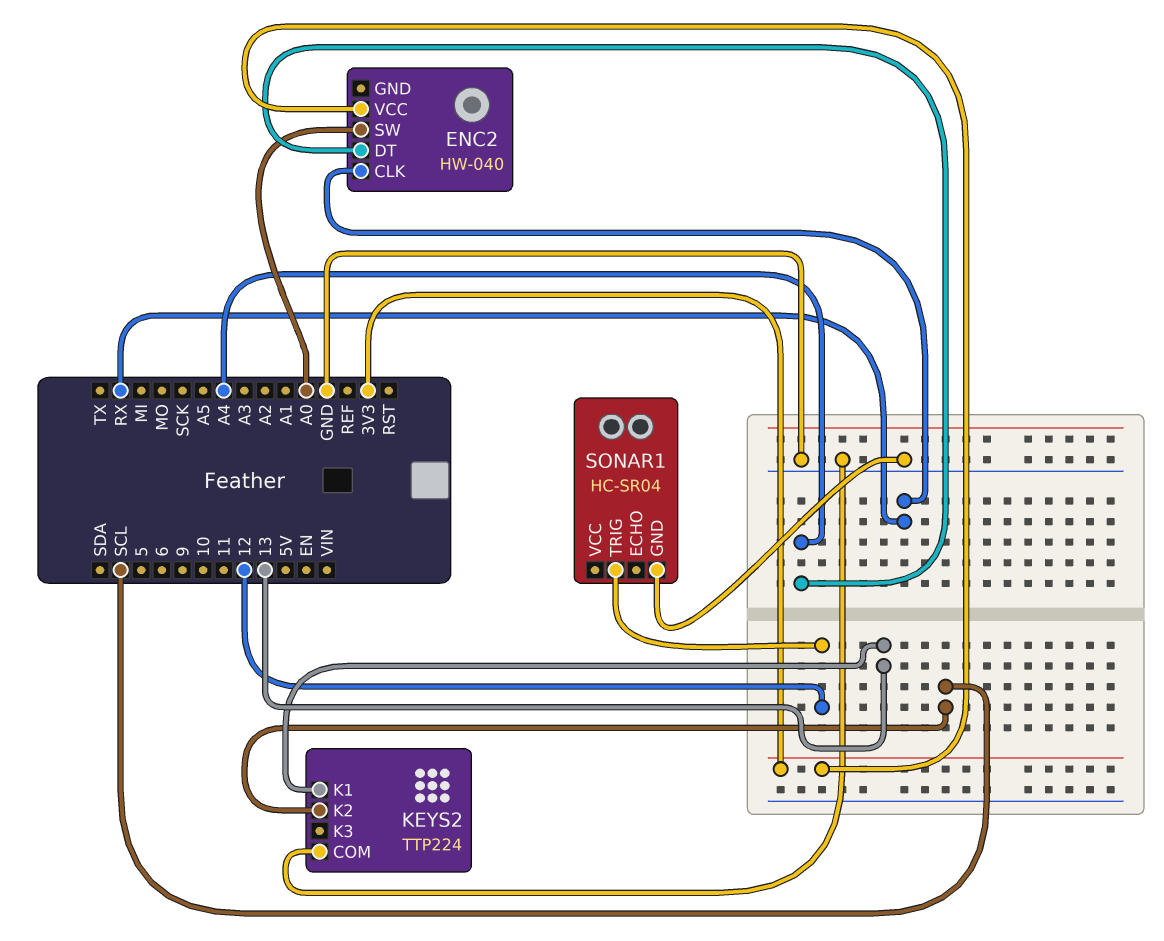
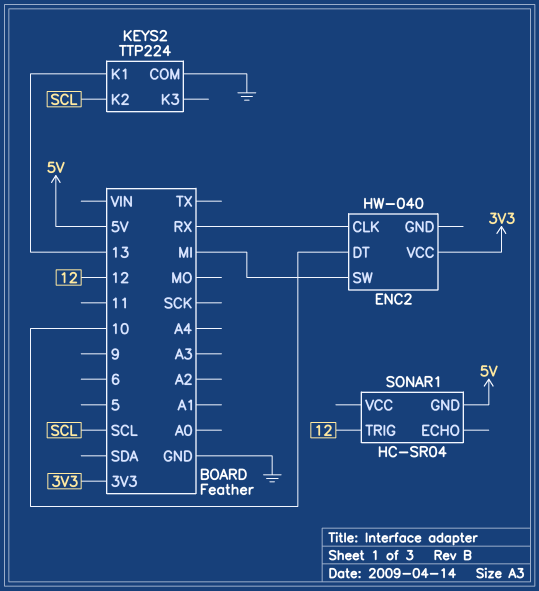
ENC2 pin DT: A4 -> 10
ENC2 pin SW: A0 -> MI
SONAR1 pin GND: GND -> 5V

